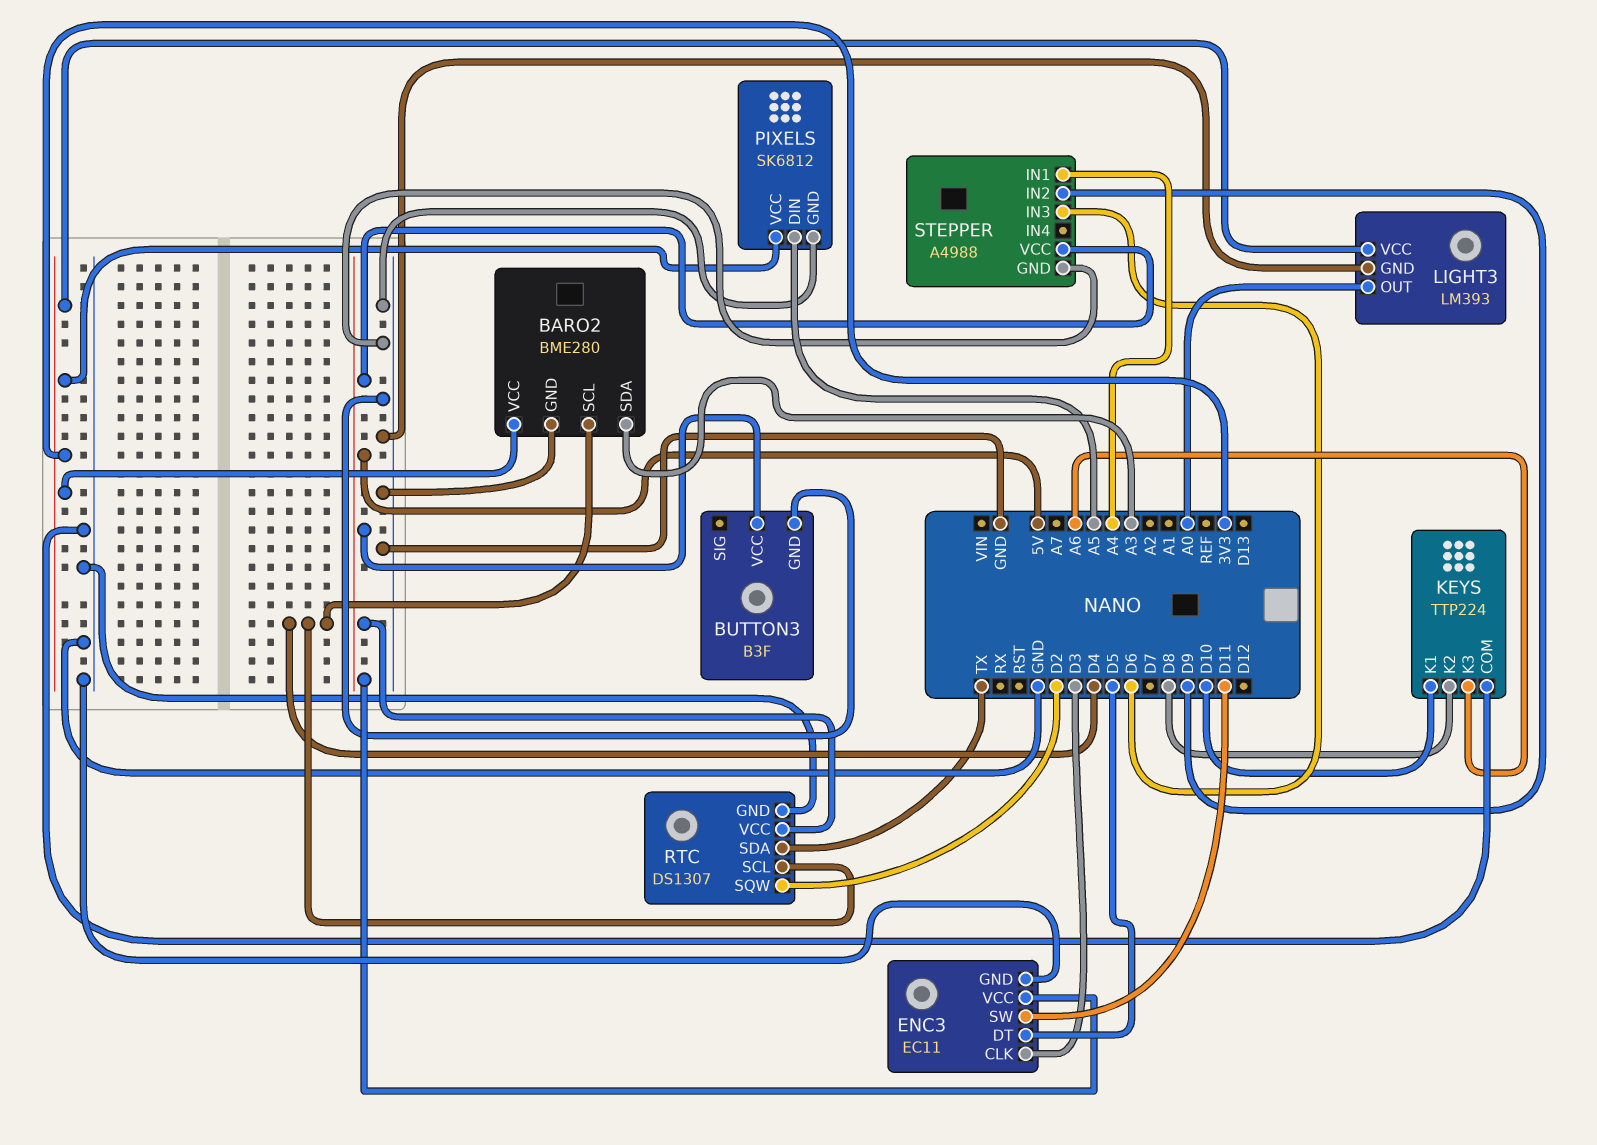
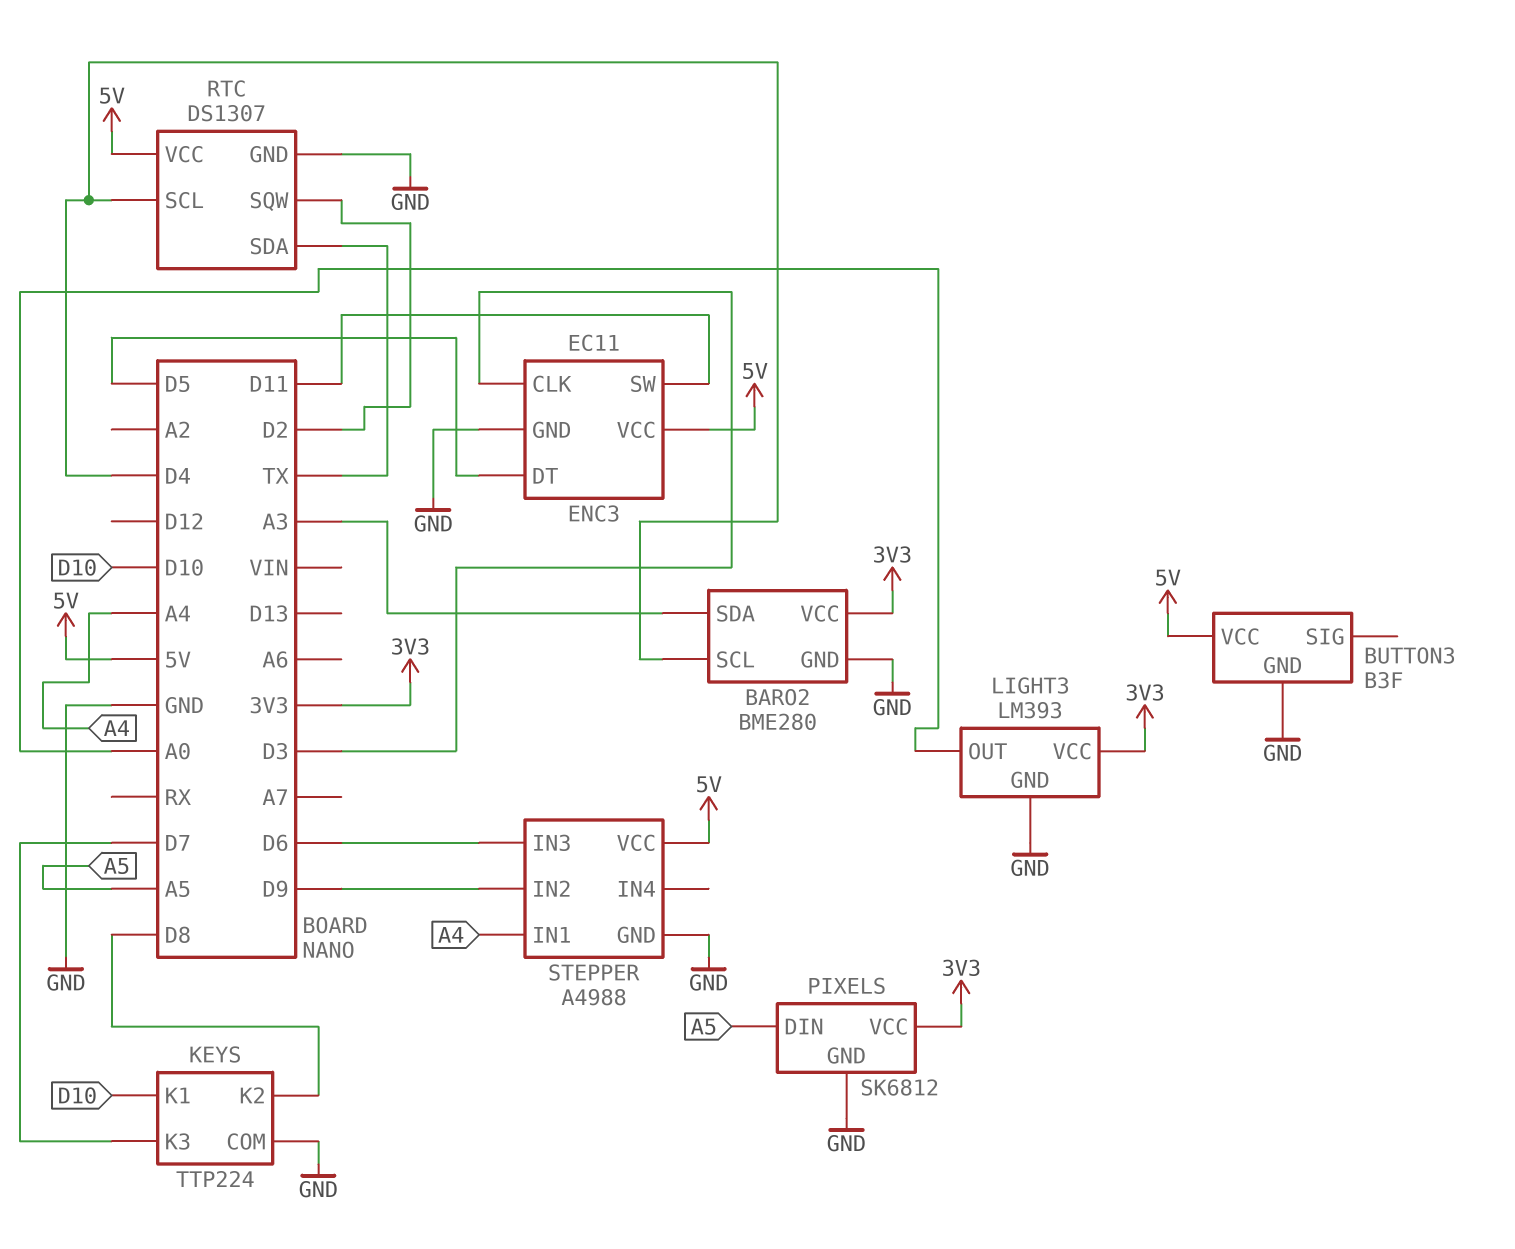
KEYS pin K3: A6 -> D7

